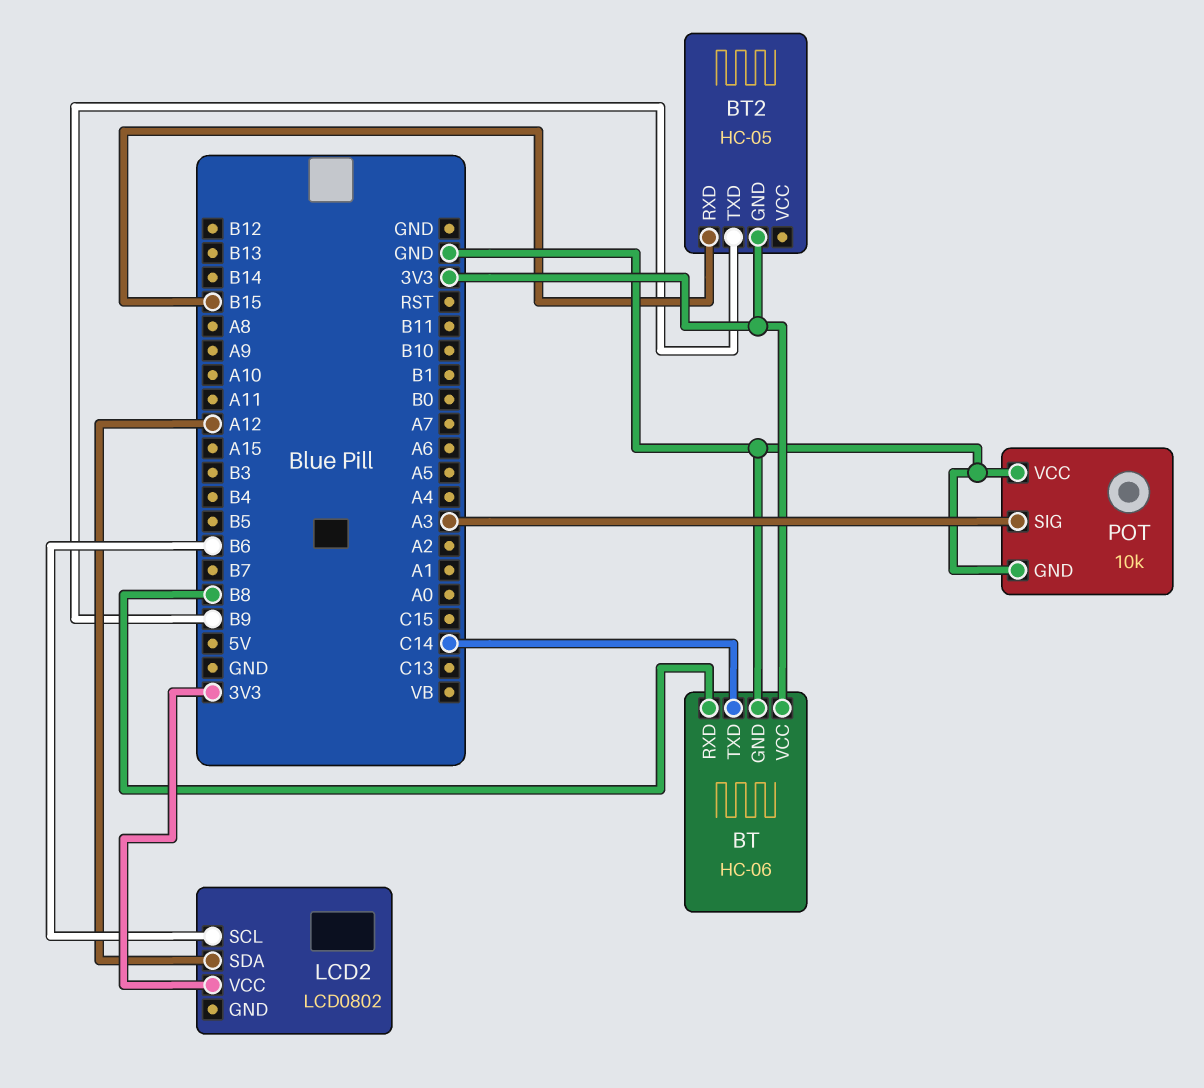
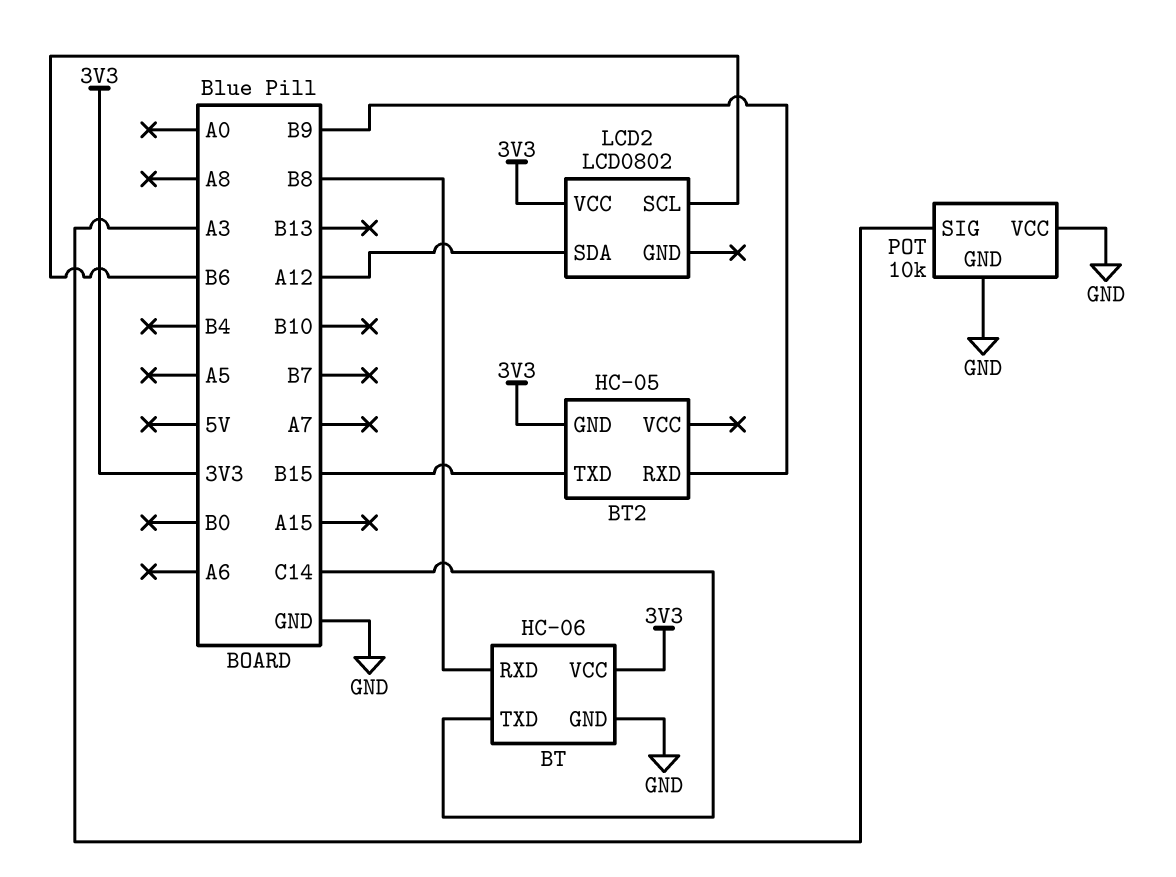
BT2 pin RXD: B15 -> B9
BT2 pin TXD: B9 -> B15

